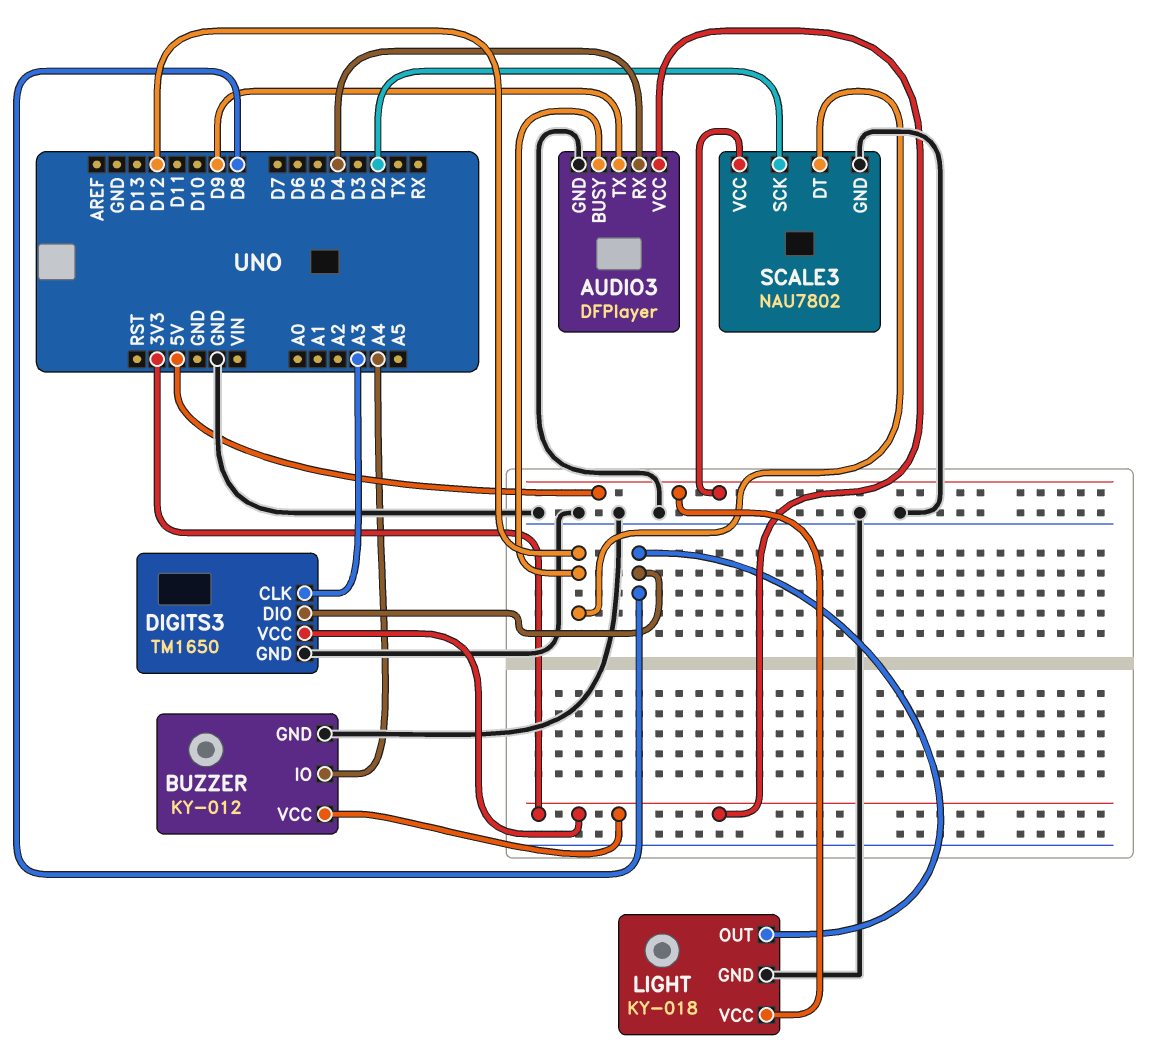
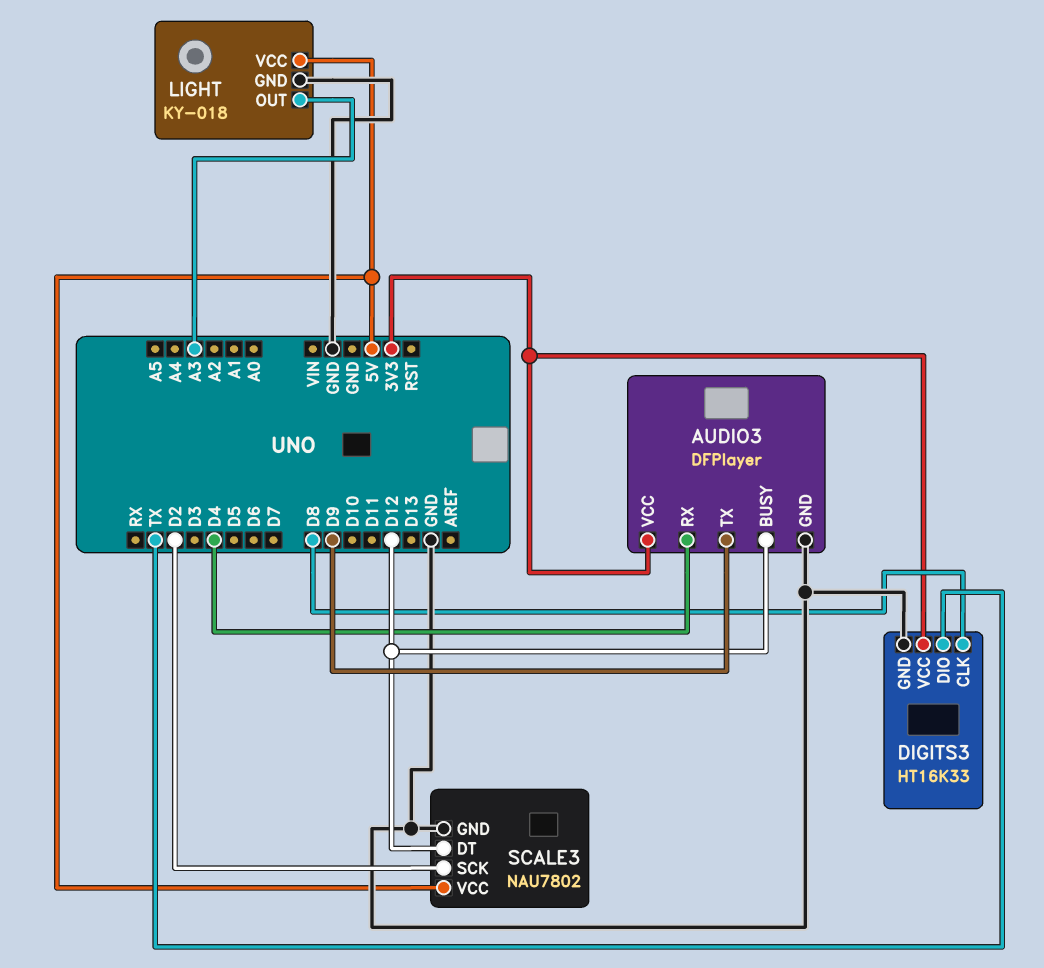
BUZZER: KY-012 -> none
BUZZER pin GND: GND -> none
BUZZER pin IO: A4 -> none
BUZZER pin VCC: 3V3 -> none
DIGITS3: TM1650 -> HT16K33
DIGITS3 pin CLK: A3 -> D8
DIGITS3 pin DIO: D8 -> TX
LIGHT pin OUT: D8 -> A3

